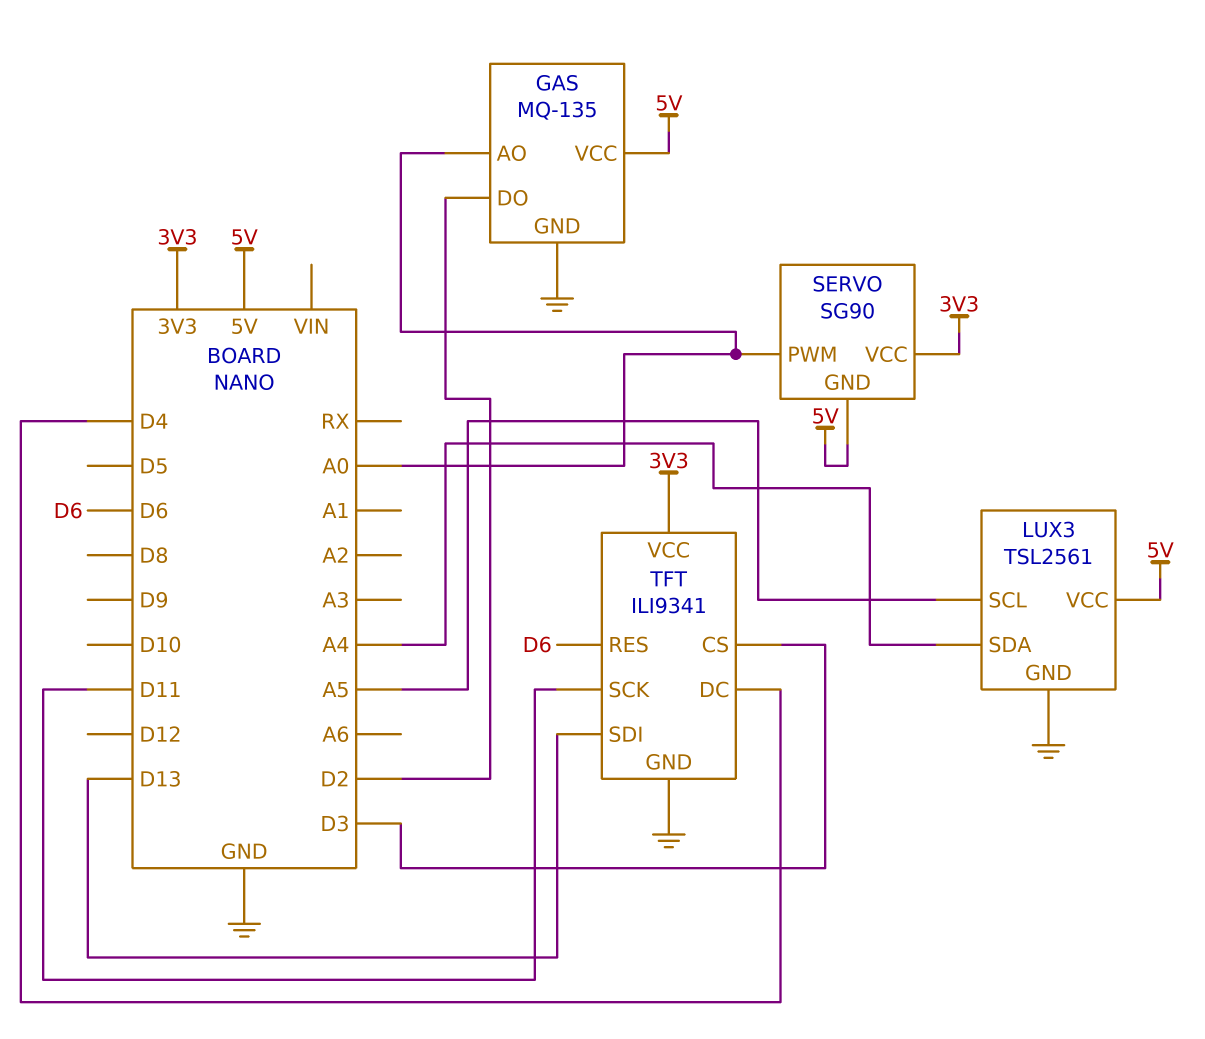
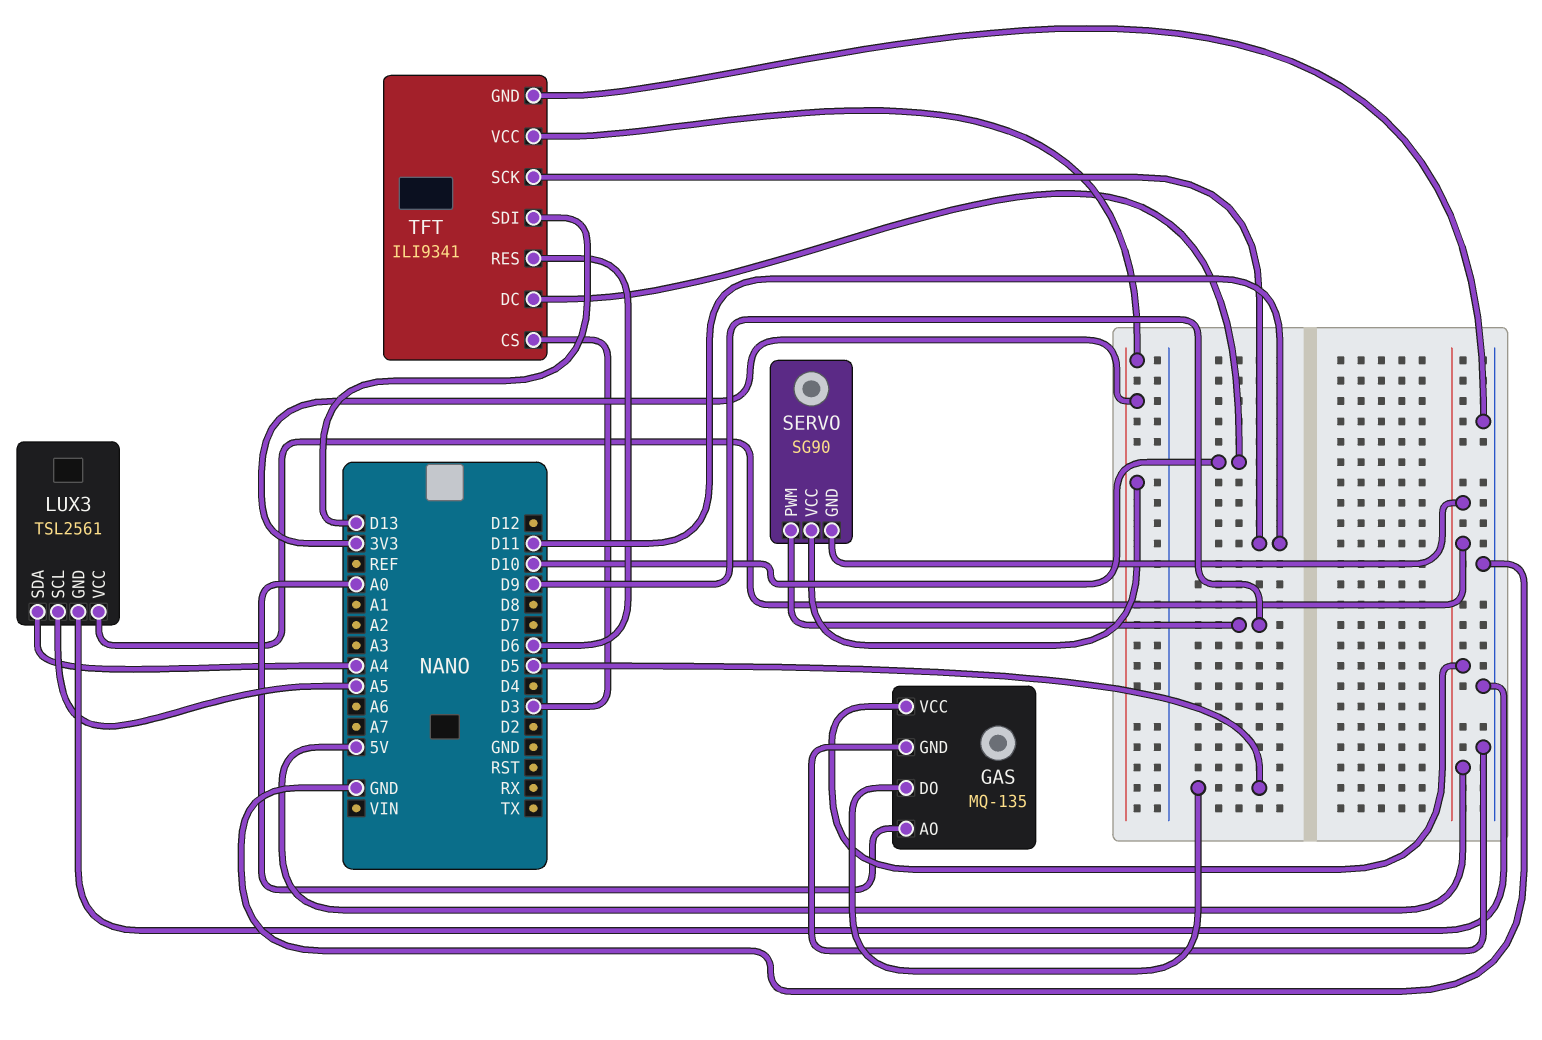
GAS pin DO: D2 -> D5
SERVO pin PWM: A0 -> D9
TFT pin DC: D4 -> D10

